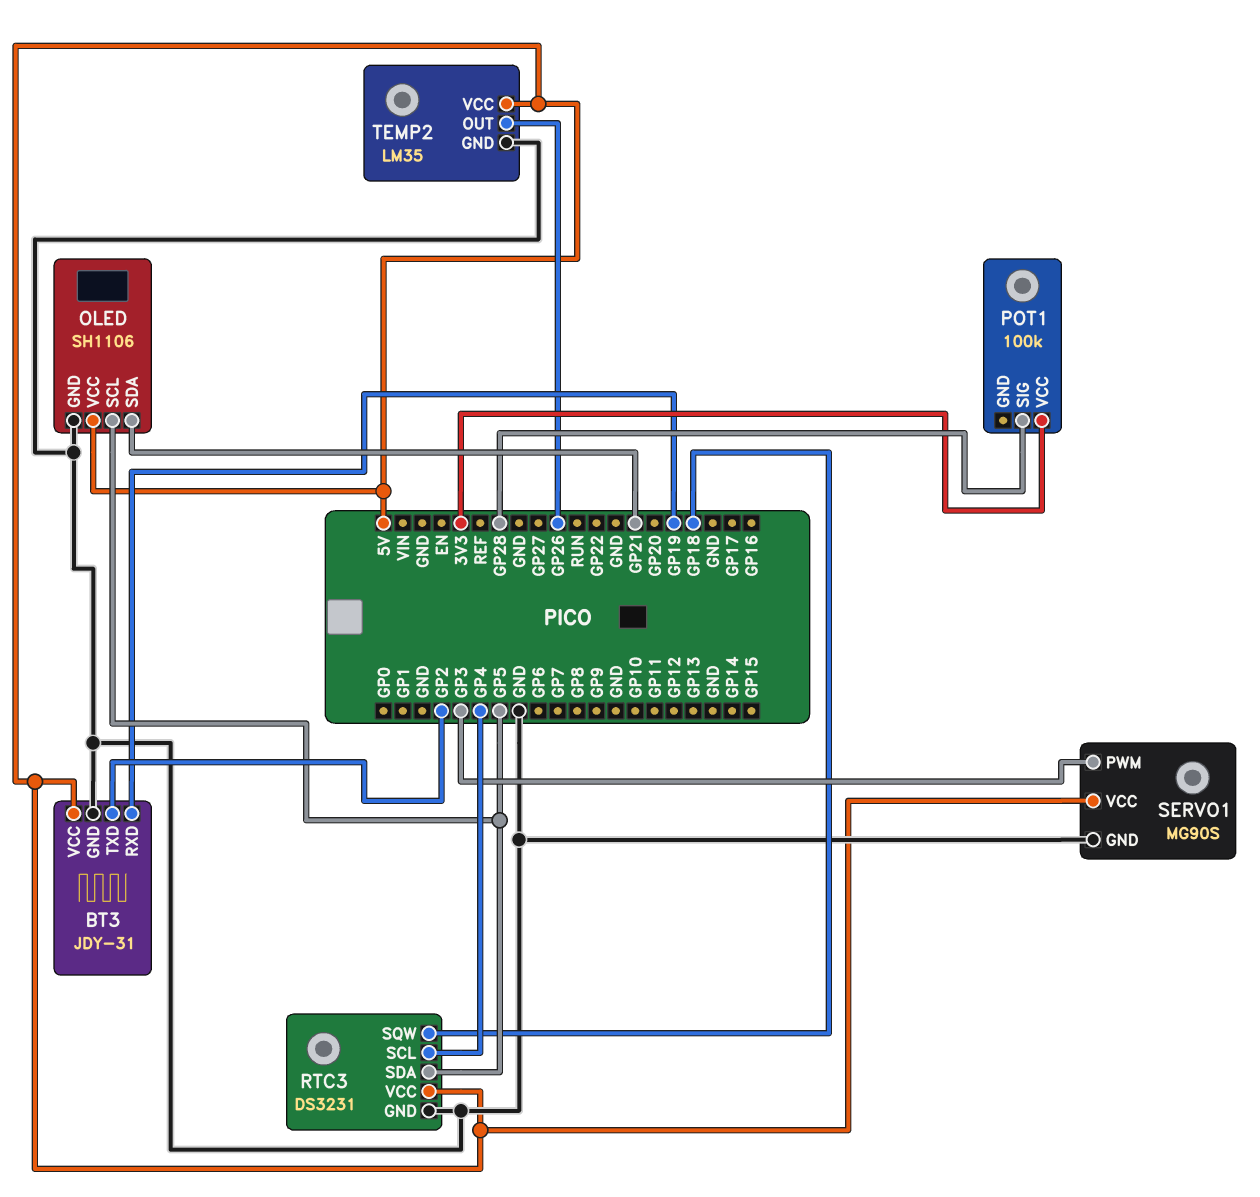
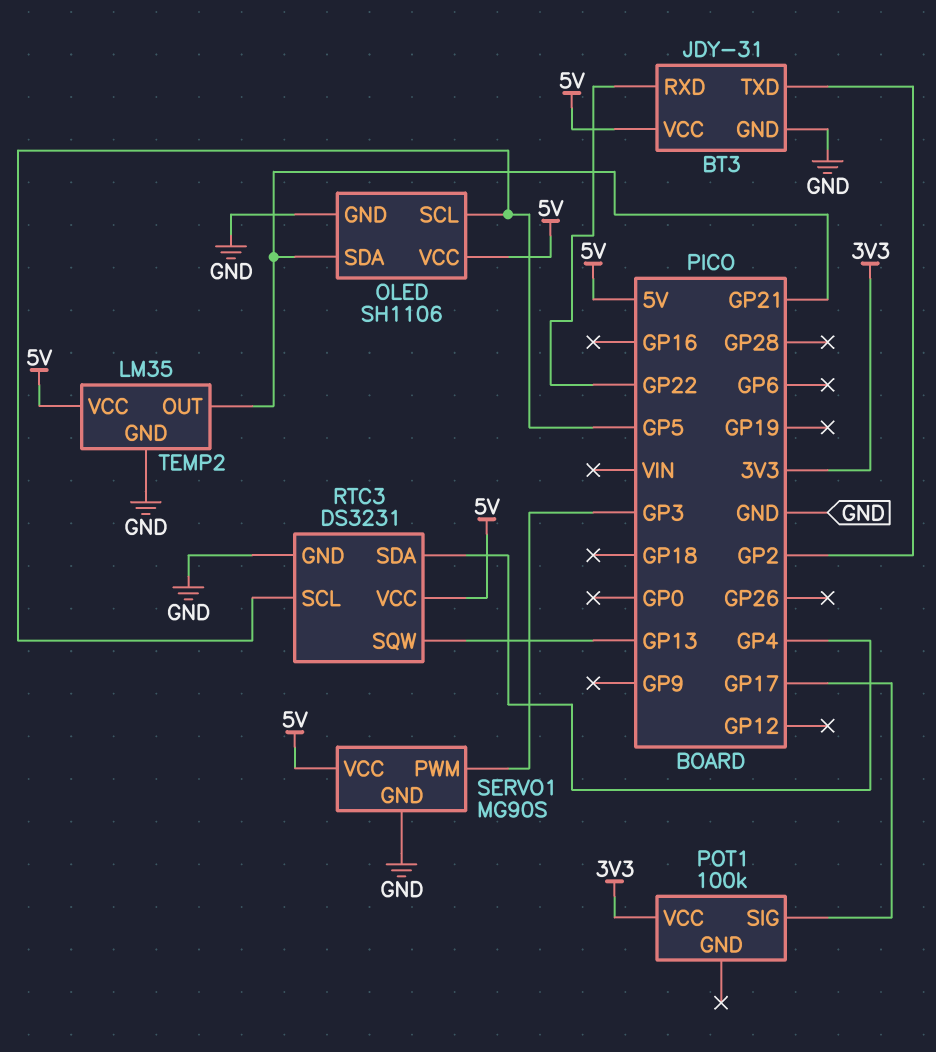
BT3 pin RXD: GP19 -> GP22
POT1 pin SIG: GP28 -> GP17
RTC3 pin SCL: GP4 -> GP5
RTC3 pin SDA: GP5 -> GP4
RTC3 pin SQW: GP18 -> GP13
TEMP2 pin OUT: GP26 -> GP21

